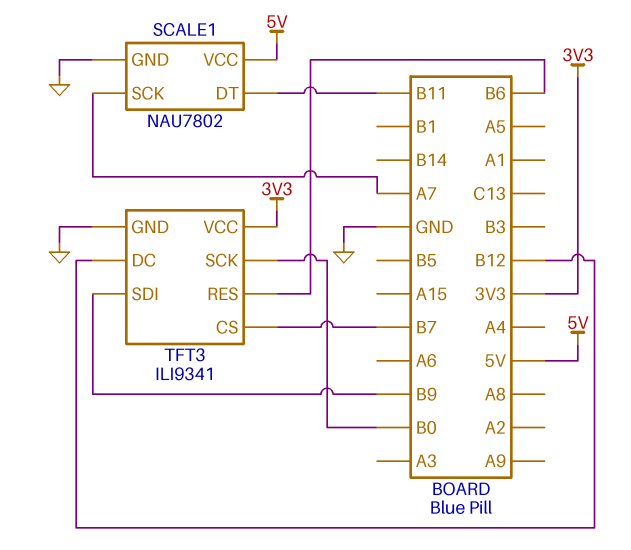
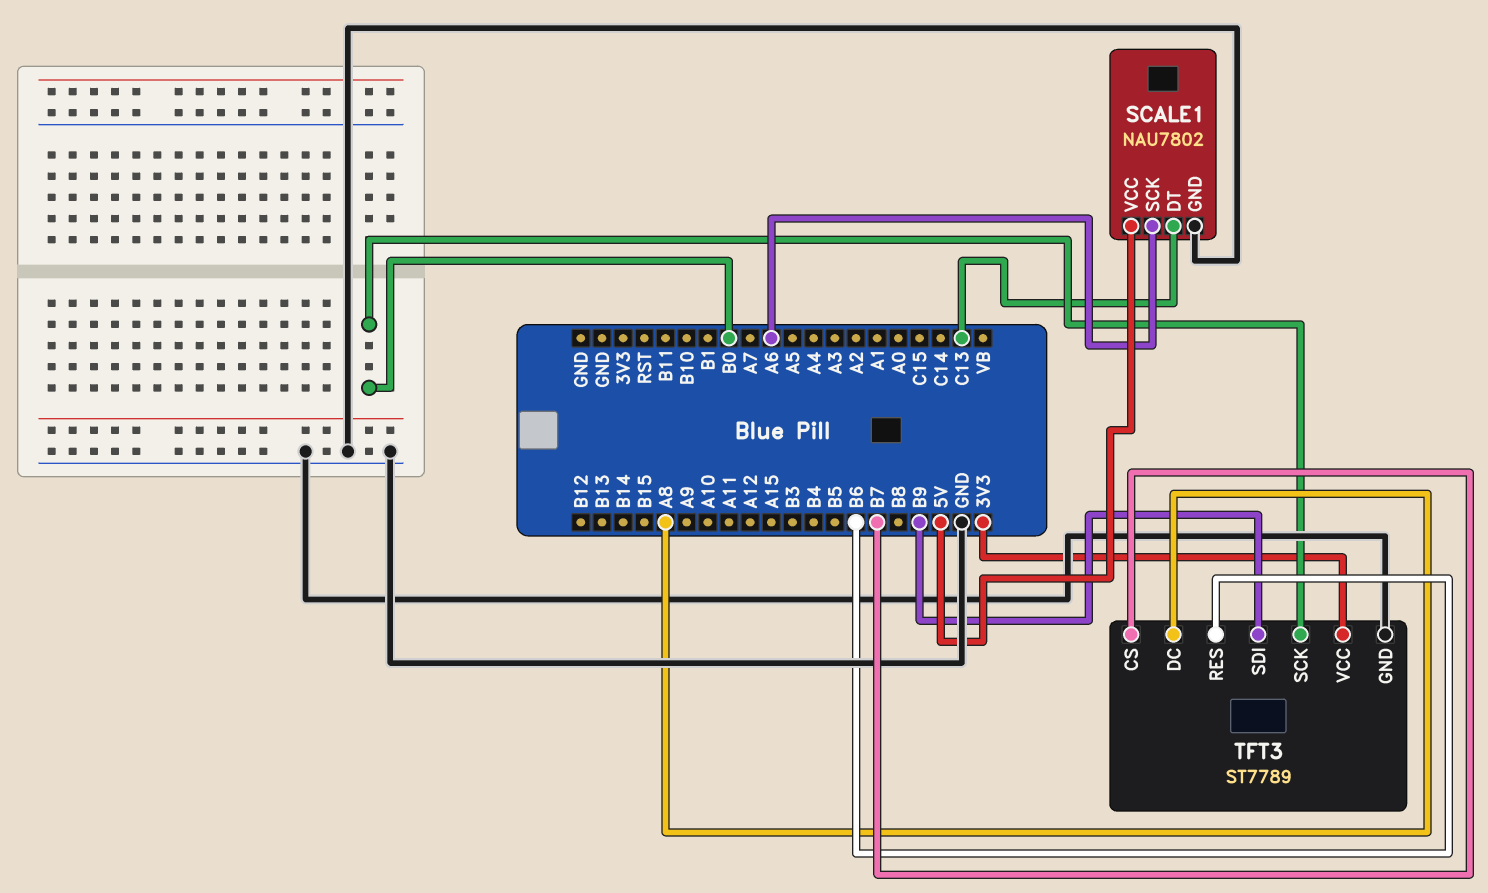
SCALE1 pin DT: B11 -> C13
SCALE1 pin SCK: A7 -> A6
TFT3: ILI9341 -> ST7789
TFT3 pin DC: B12 -> A8

